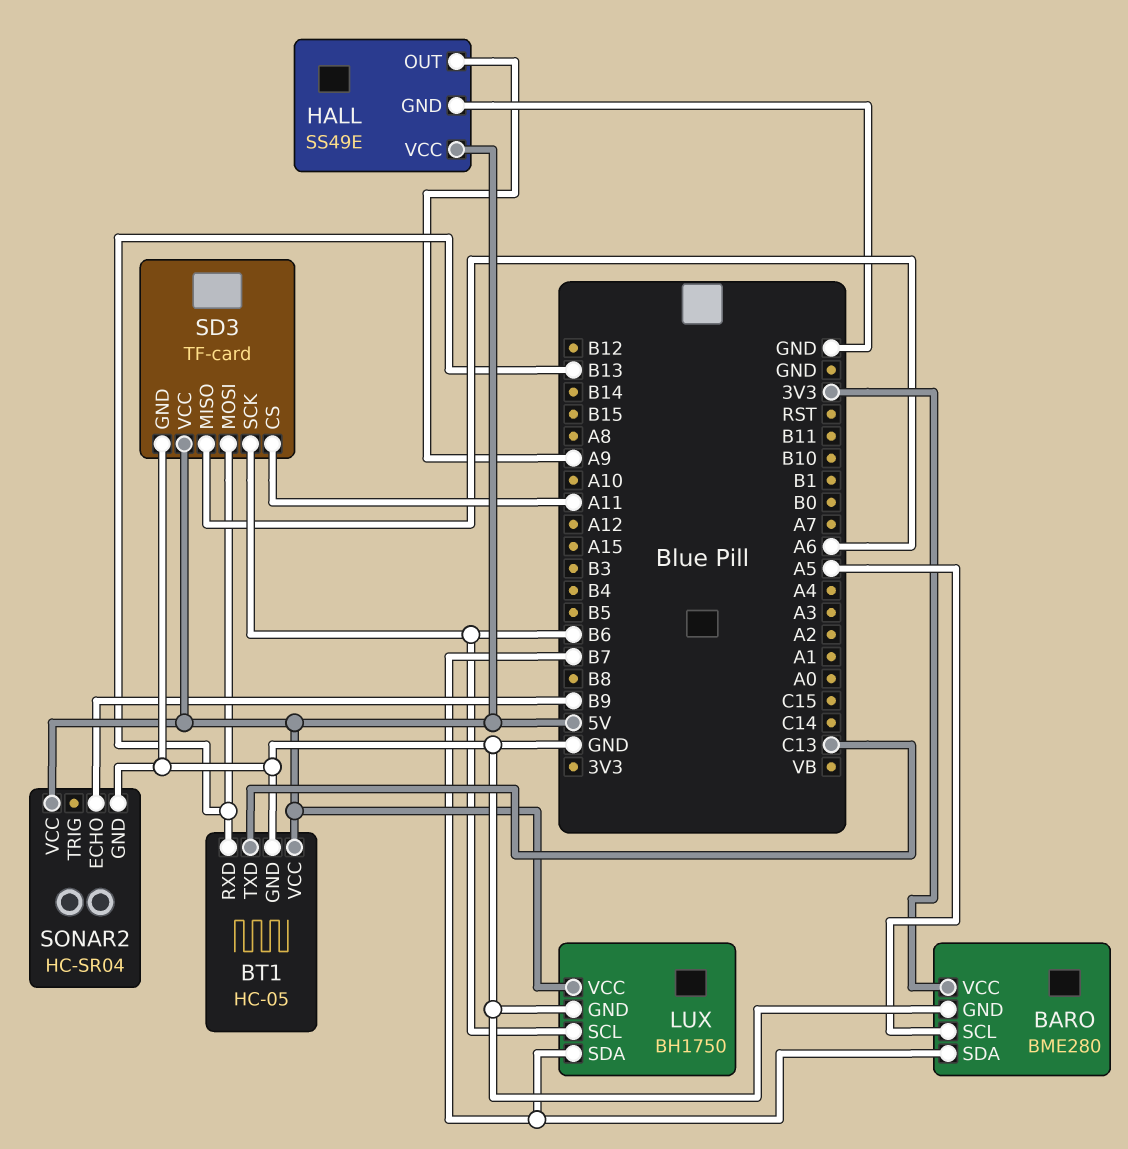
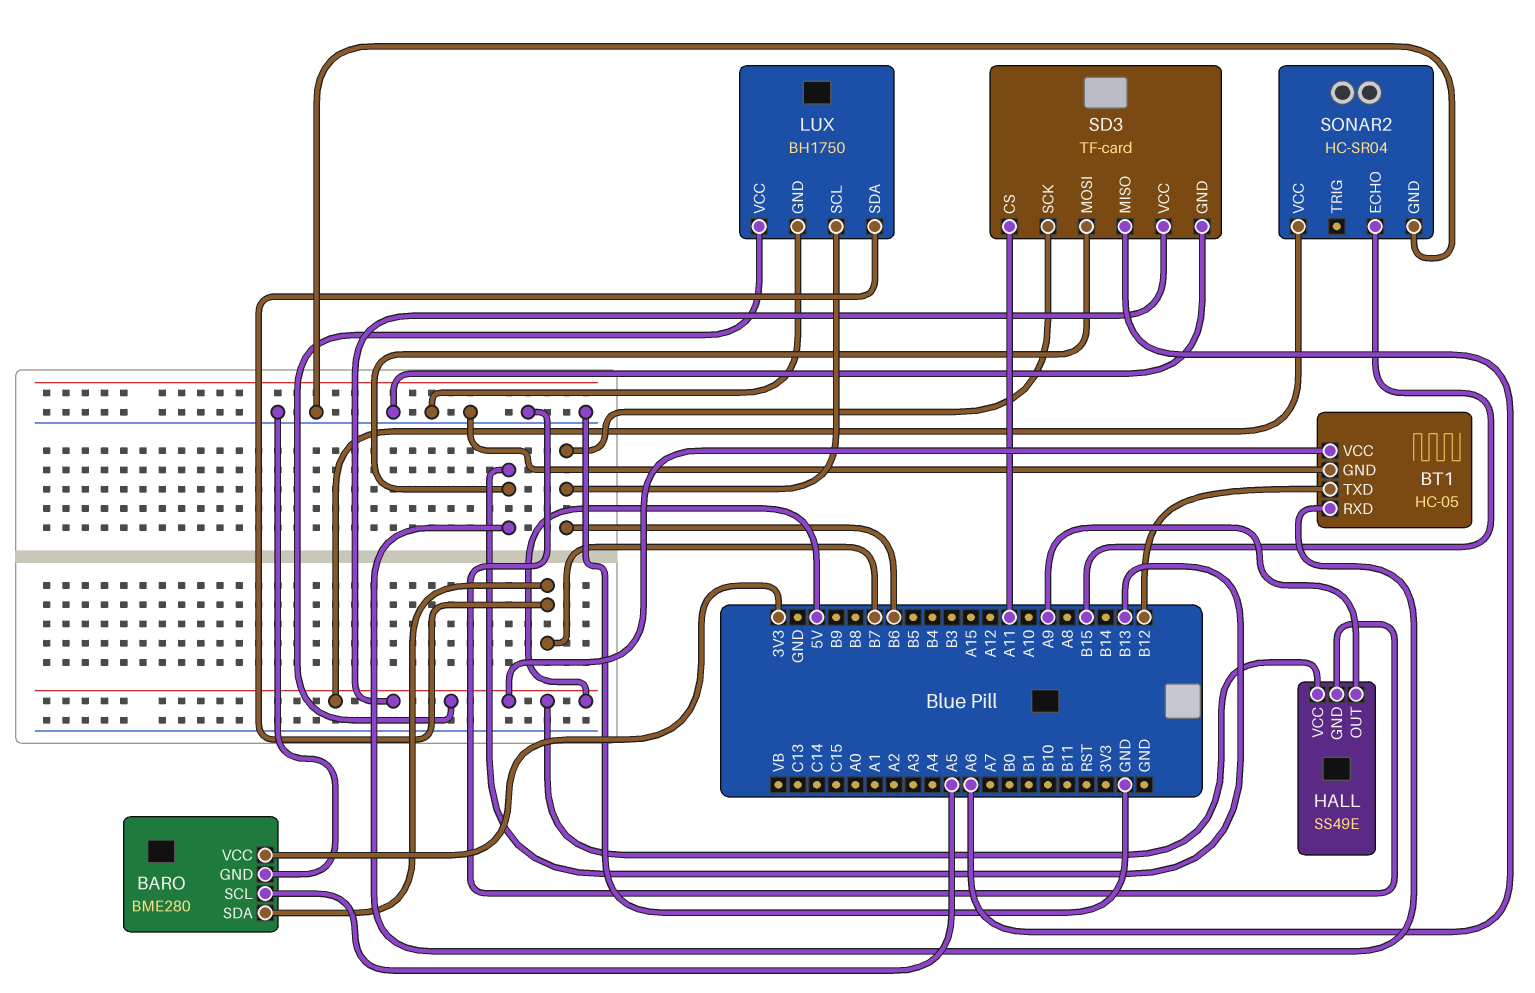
BT1 pin TXD: C13 -> B12
SONAR2 pin ECHO: B9 -> B15

